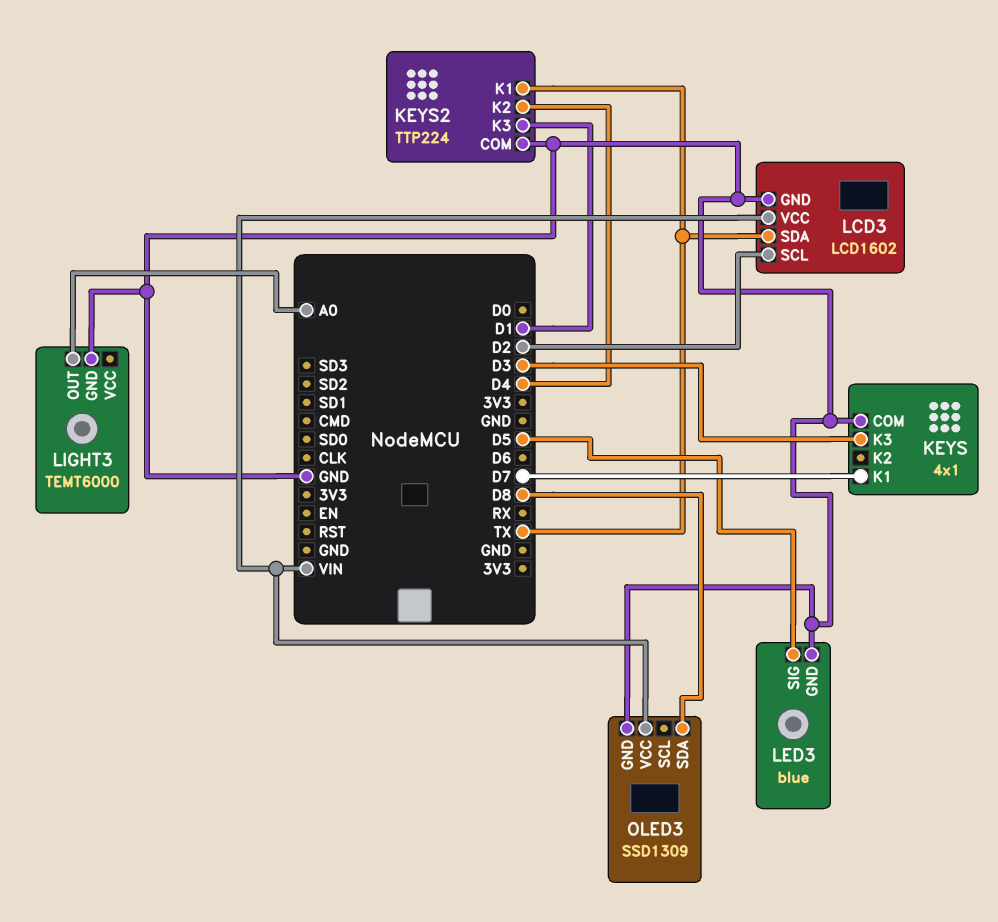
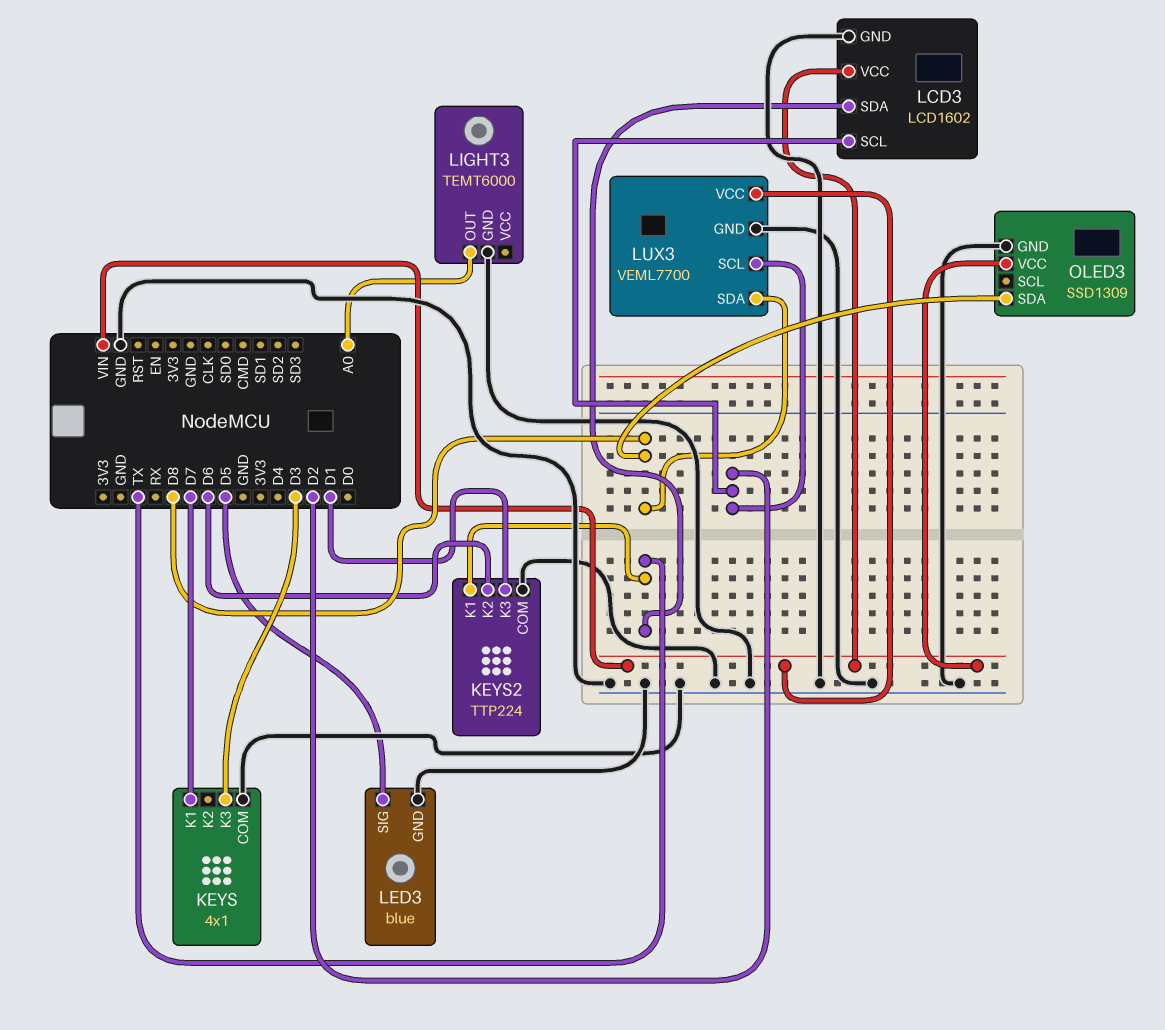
KEYS2 pin K2: D4 -> D6
LUX3: none -> VEML7700
LUX3 pin GND: none -> GND
LUX3 pin SCL: none -> D2
LUX3 pin SDA: none -> D8
LUX3 pin VCC: none -> VIN

